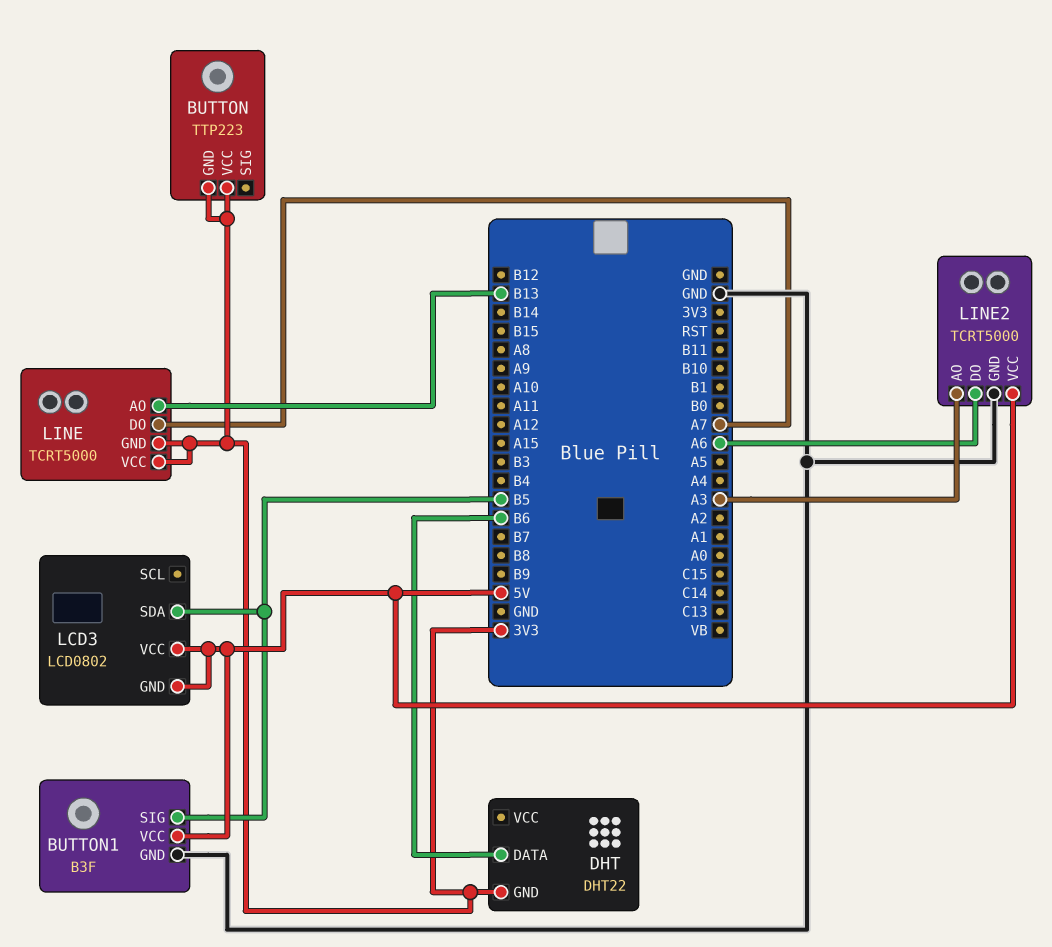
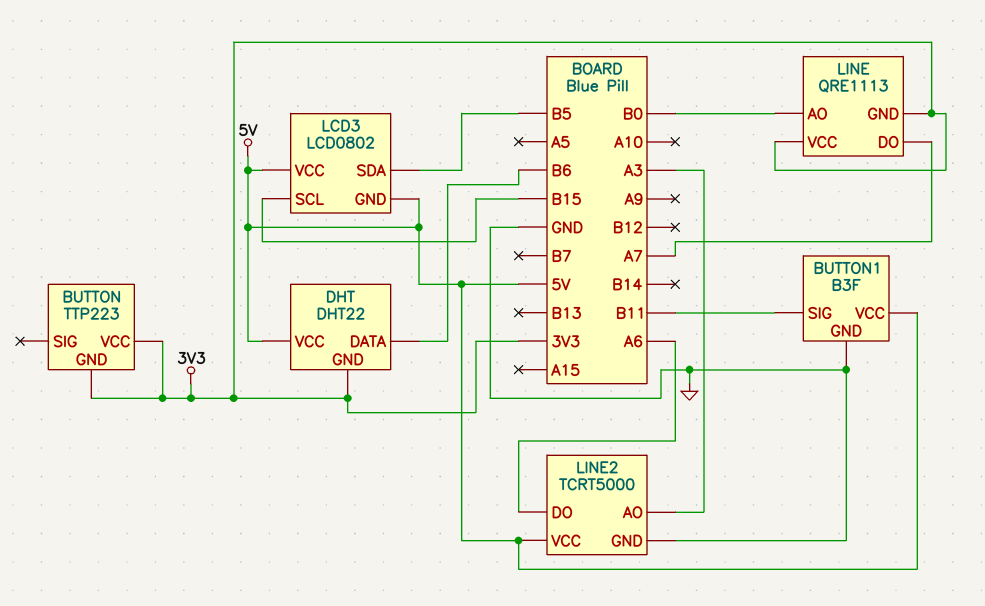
BUTTON1 pin SIG: B5 -> B11
DHT pin VCC: none -> 5V
LCD3 pin SCL: none -> B15
LINE: TCRT5000 -> QRE1113
LINE pin AO: B13 -> B0

